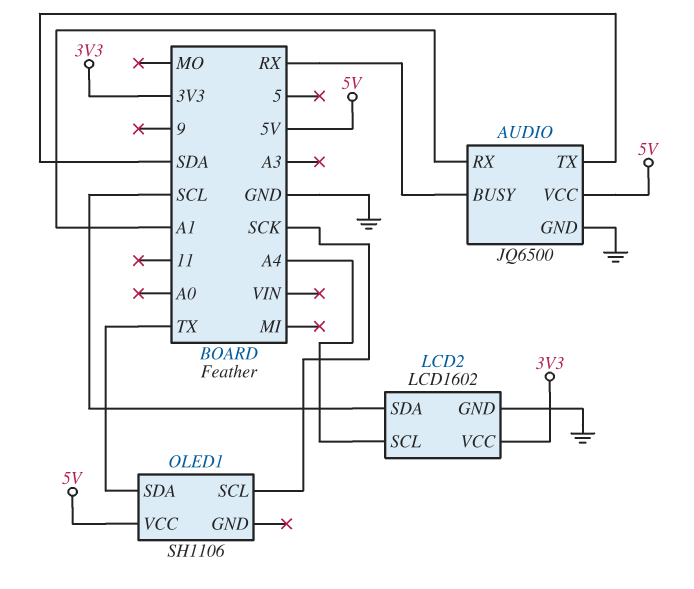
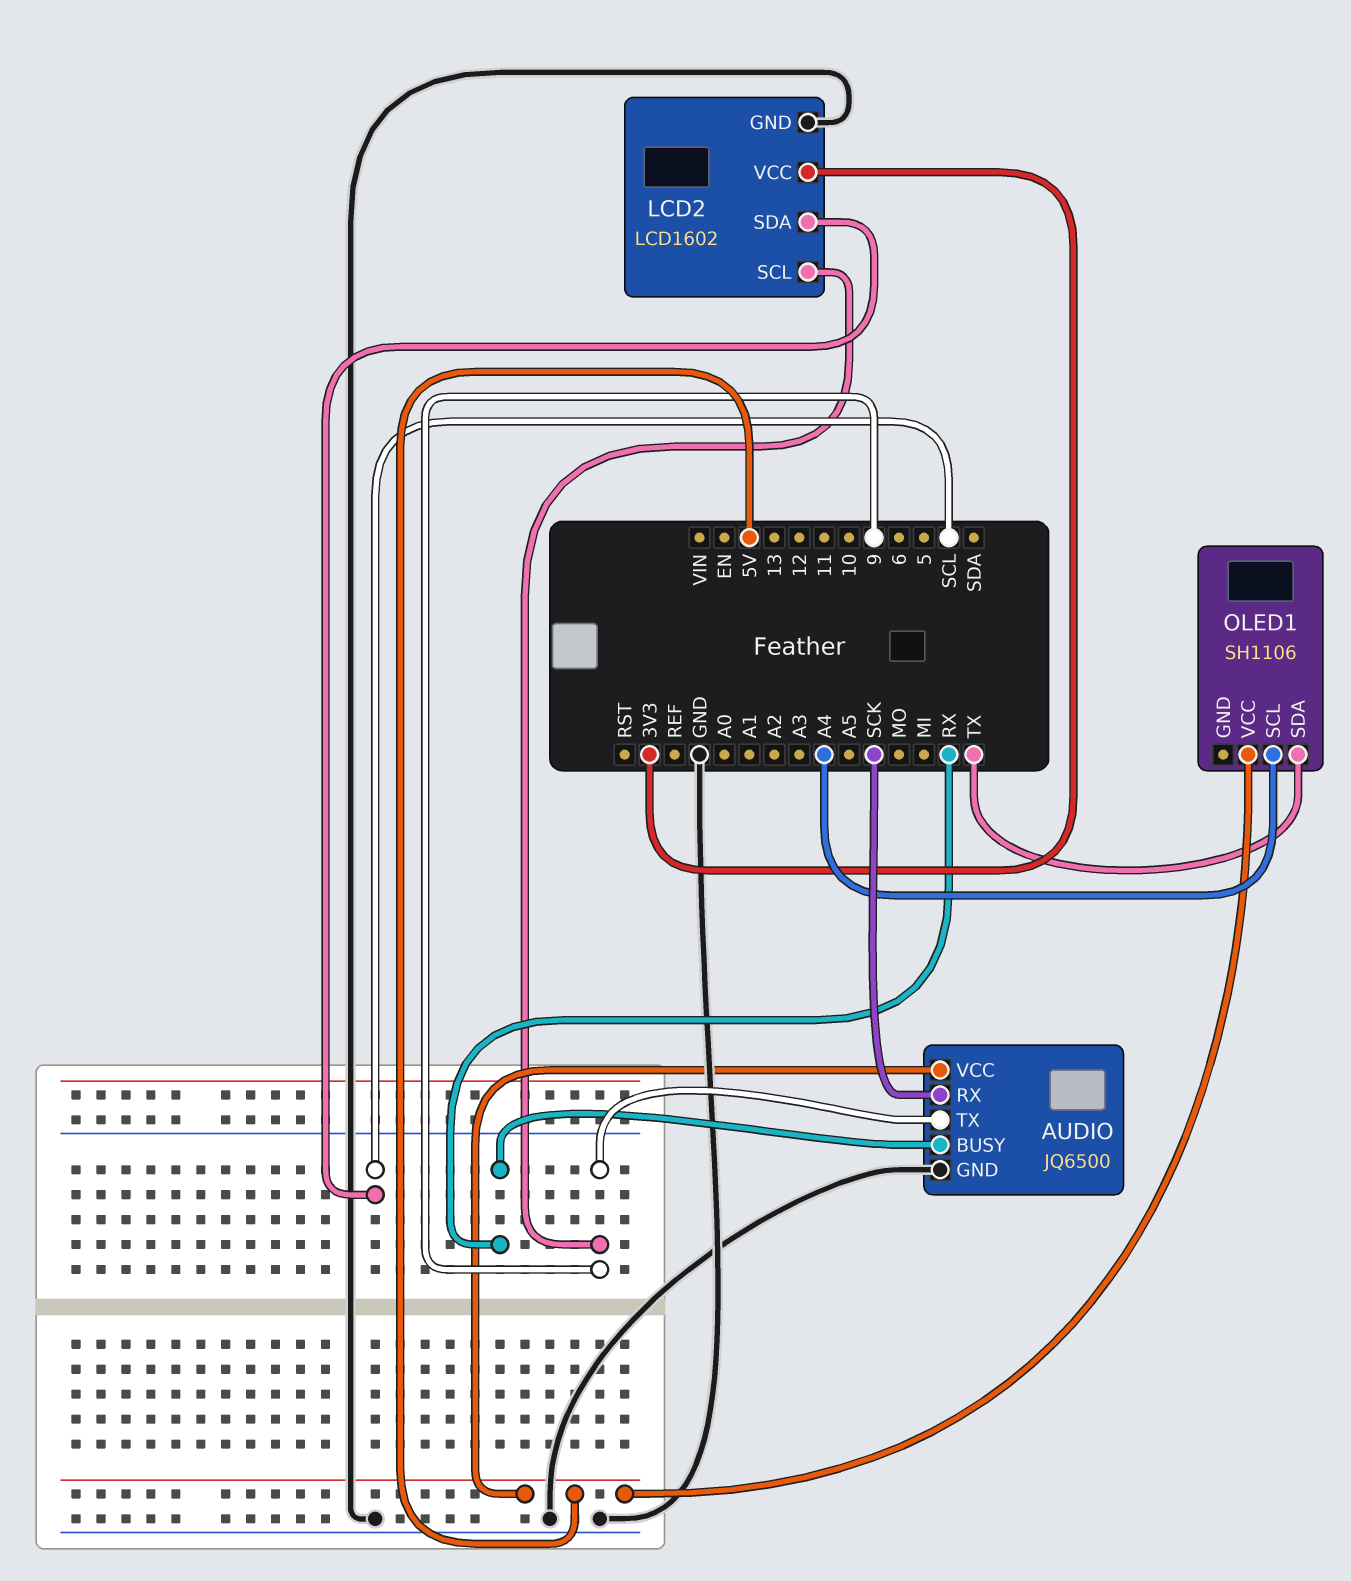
AUDIO pin RX: A1 -> SCK
AUDIO pin TX: SDA -> 9
LCD2 pin SCL: A4 -> 9
OLED1 pin SCL: SCK -> A4

